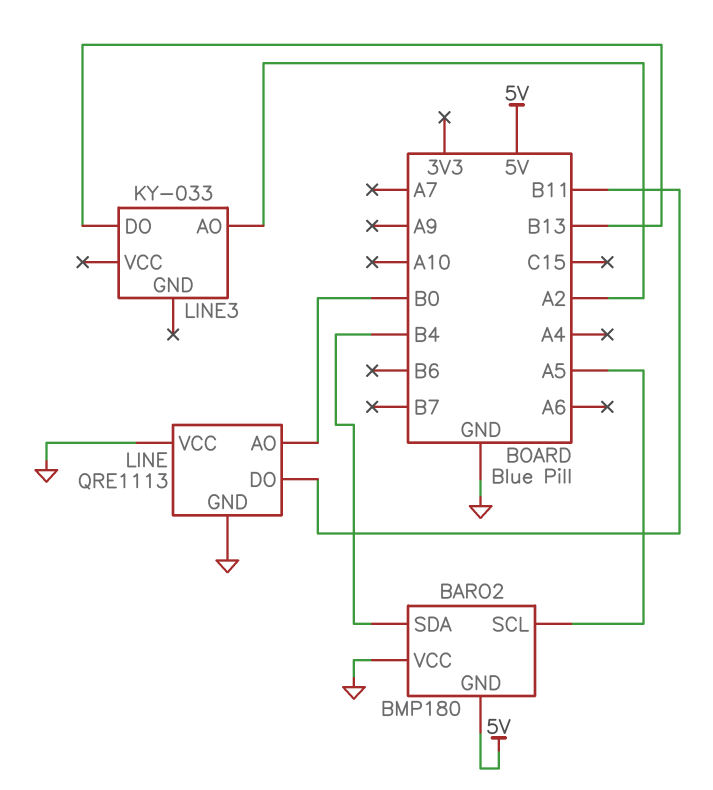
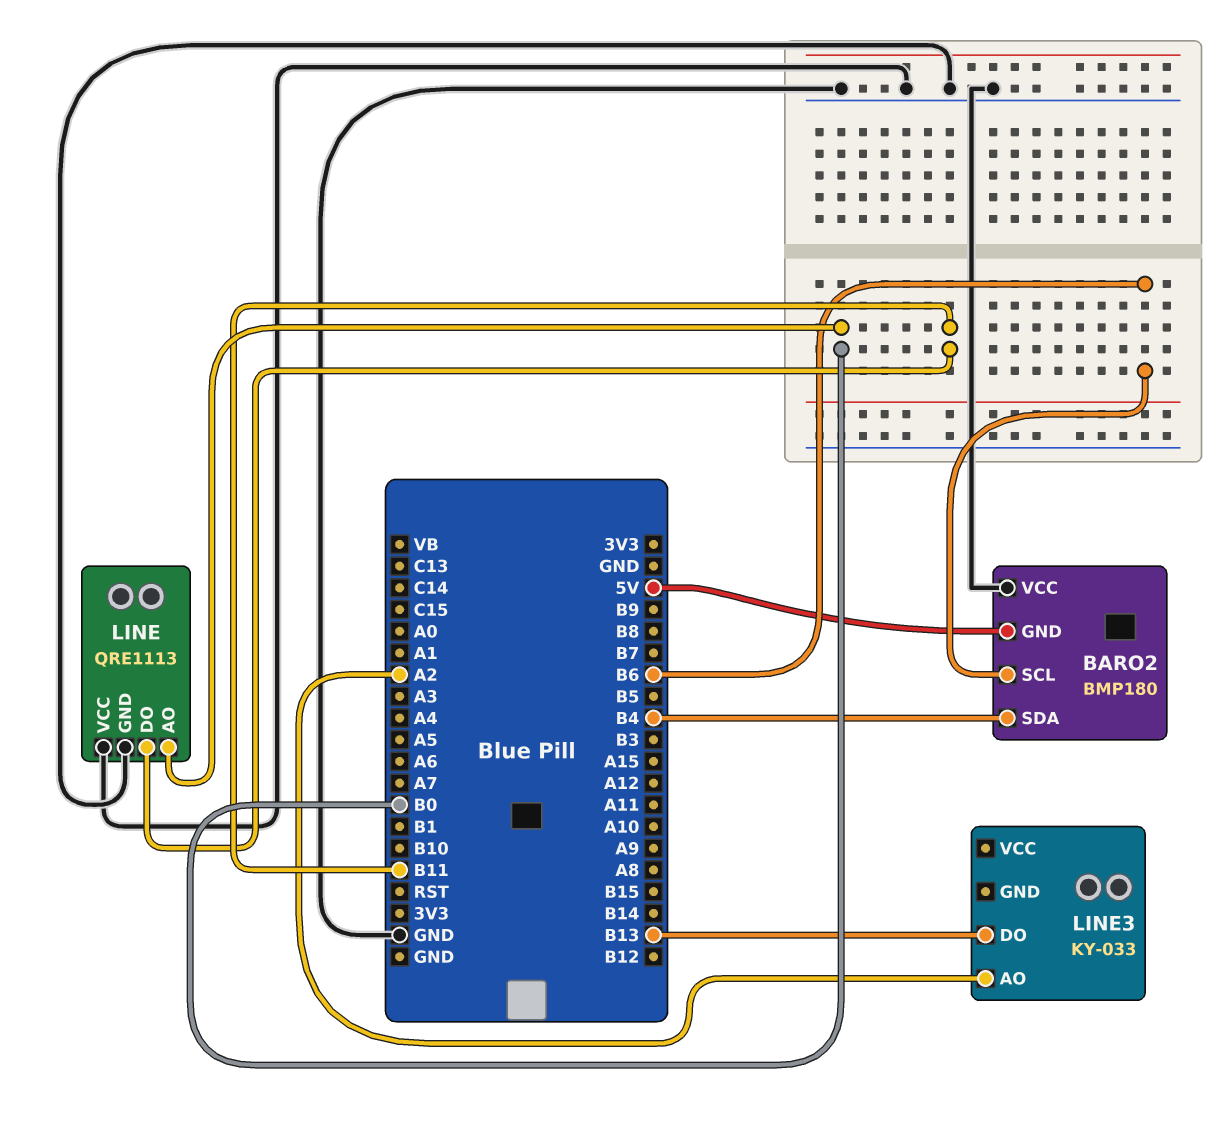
BARO2 pin SCL: A5 -> B6

